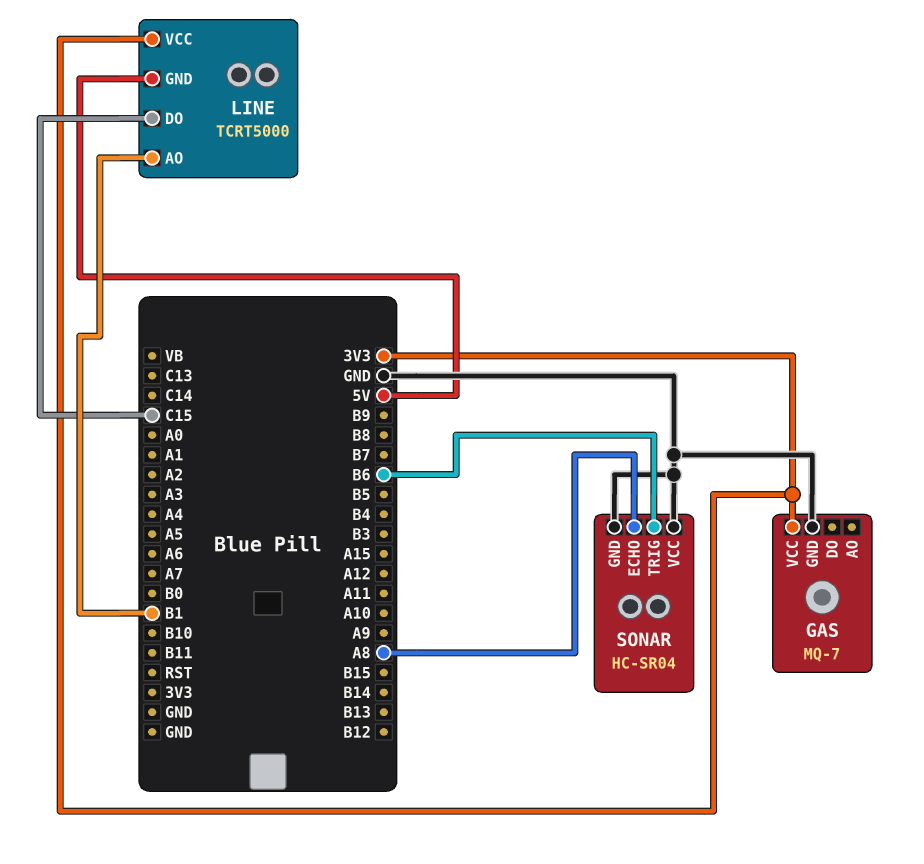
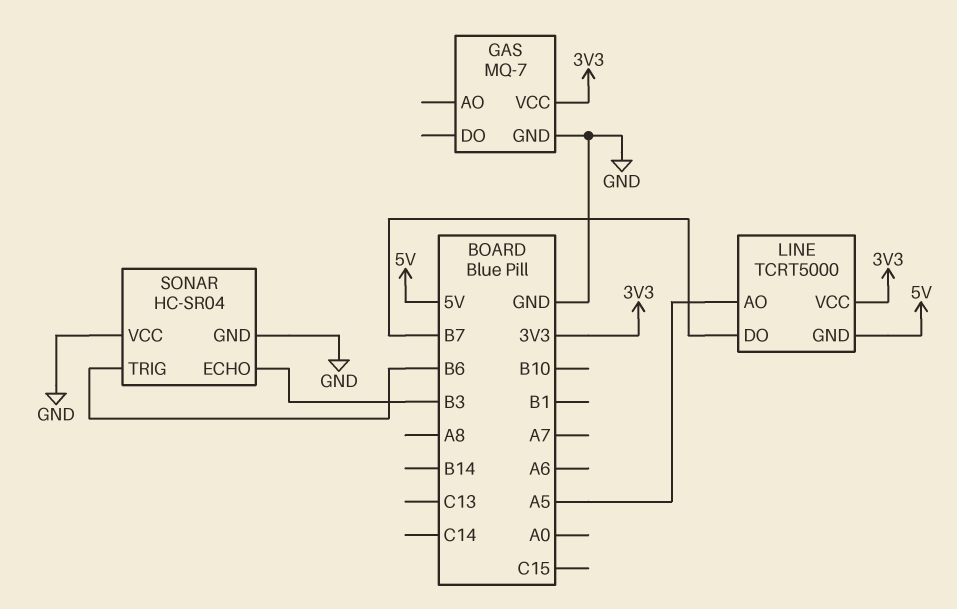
LINE pin AO: B1 -> A5
LINE pin DO: C15 -> B7
SONAR pin ECHO: A8 -> B3

